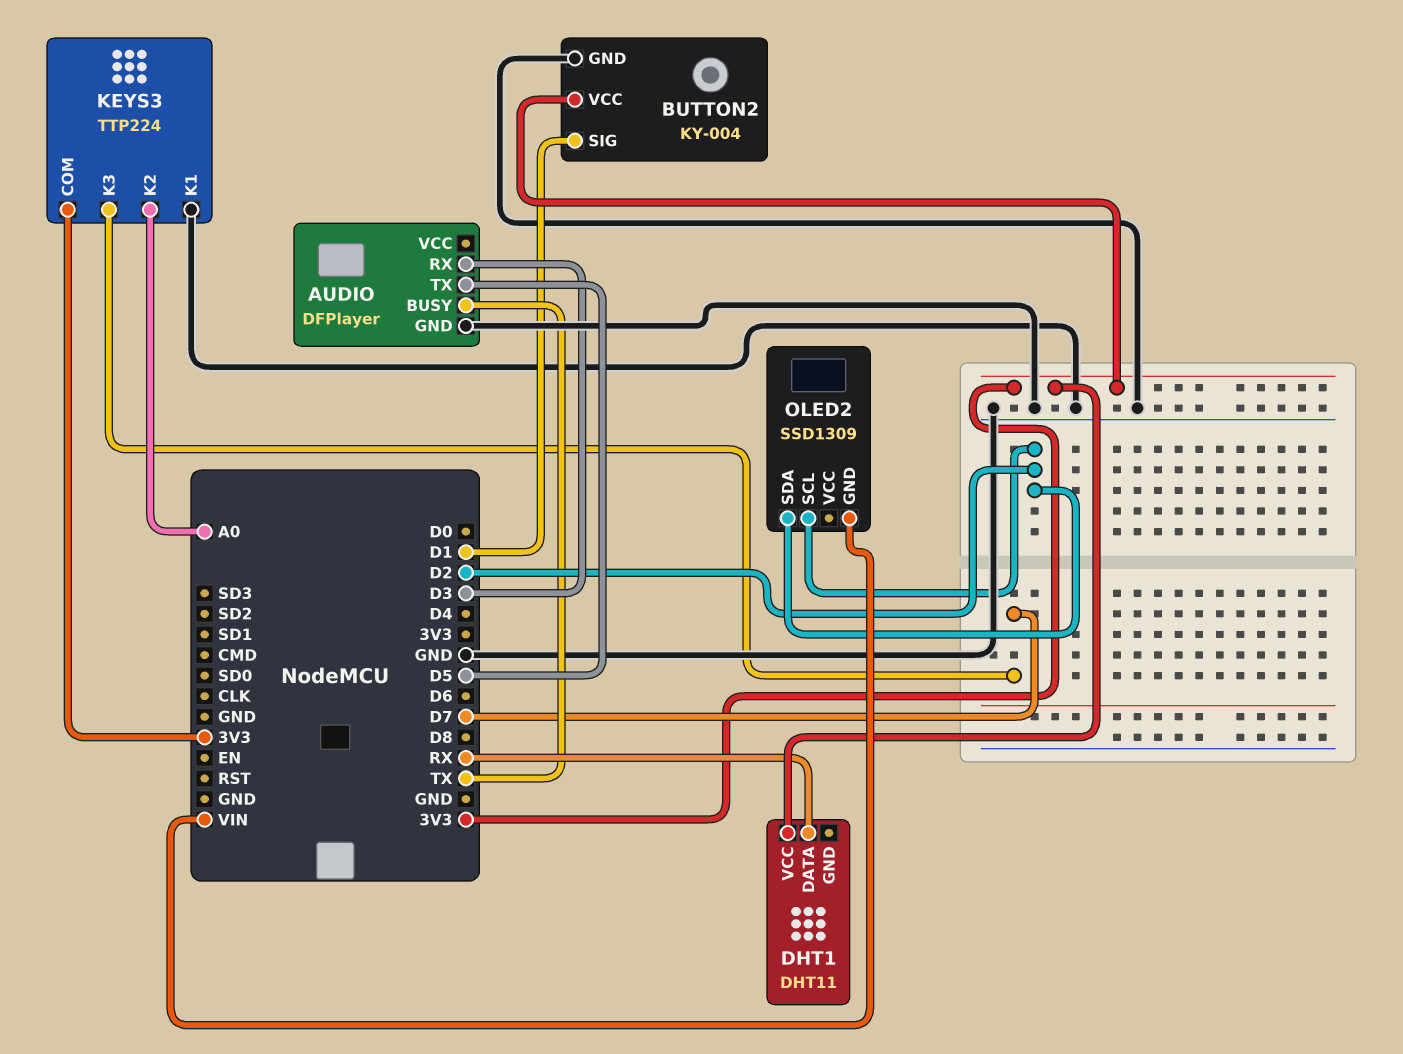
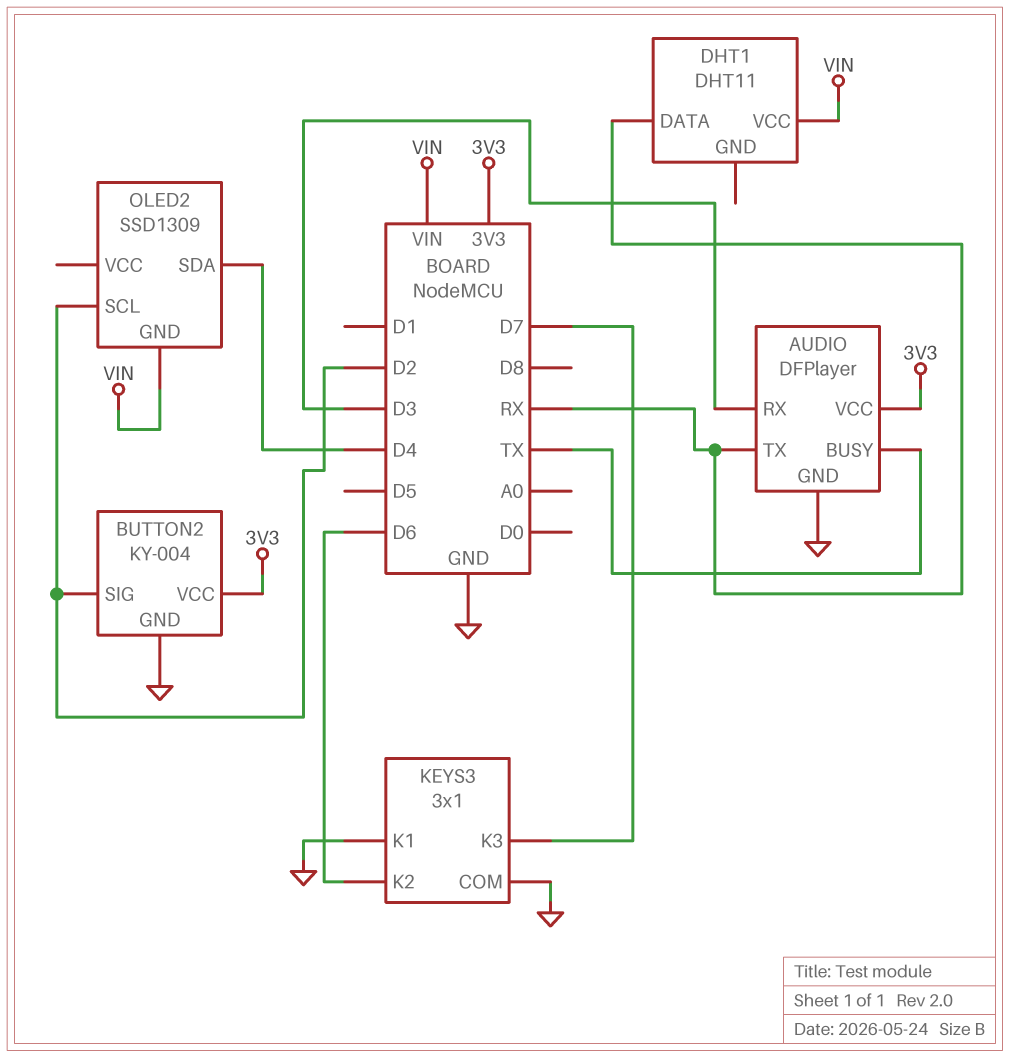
AUDIO pin TX: D5 -> RX
AUDIO pin VCC: none -> 3V3
BUTTON2 pin SIG: D1 -> D2
DHT1 pin VCC: 3V3 -> VIN
KEYS3: TTP224 -> 3x1
KEYS3 pin COM: 3V3 -> GND
KEYS3 pin K2: A0 -> D6
OLED2 pin SDA: D2 -> D4

